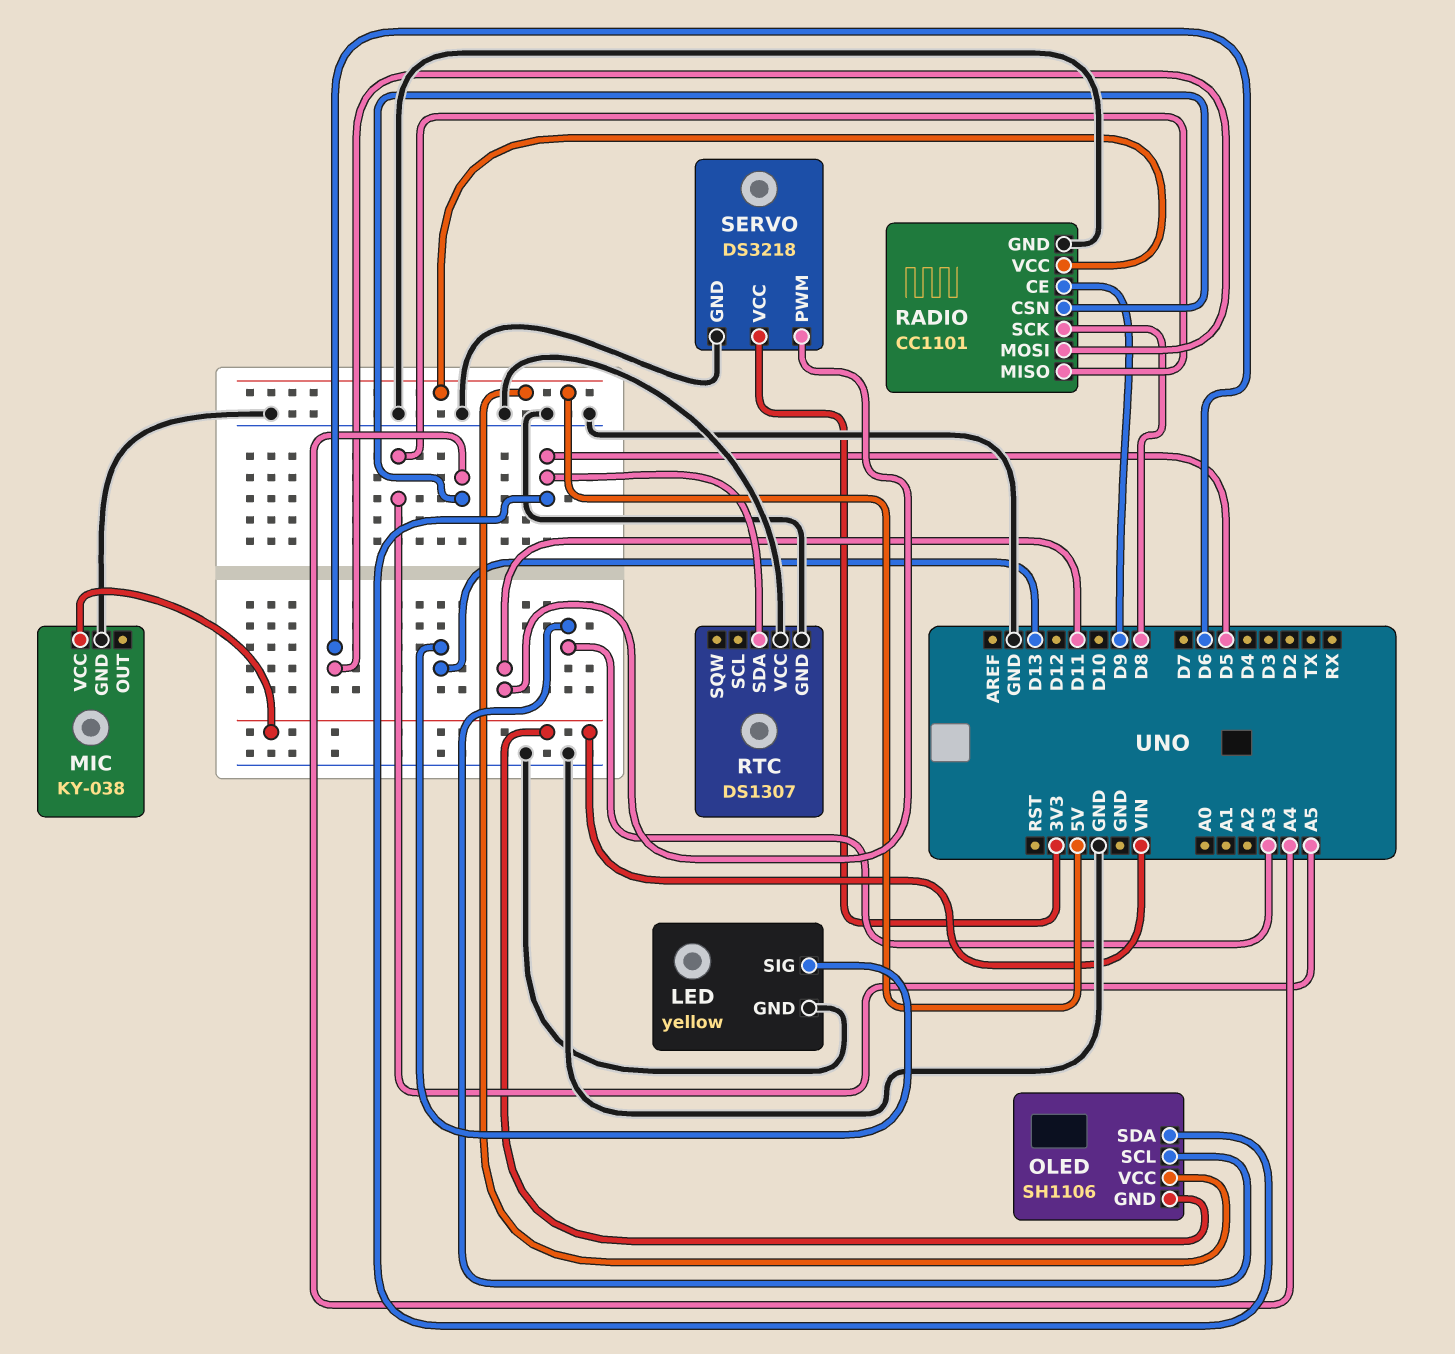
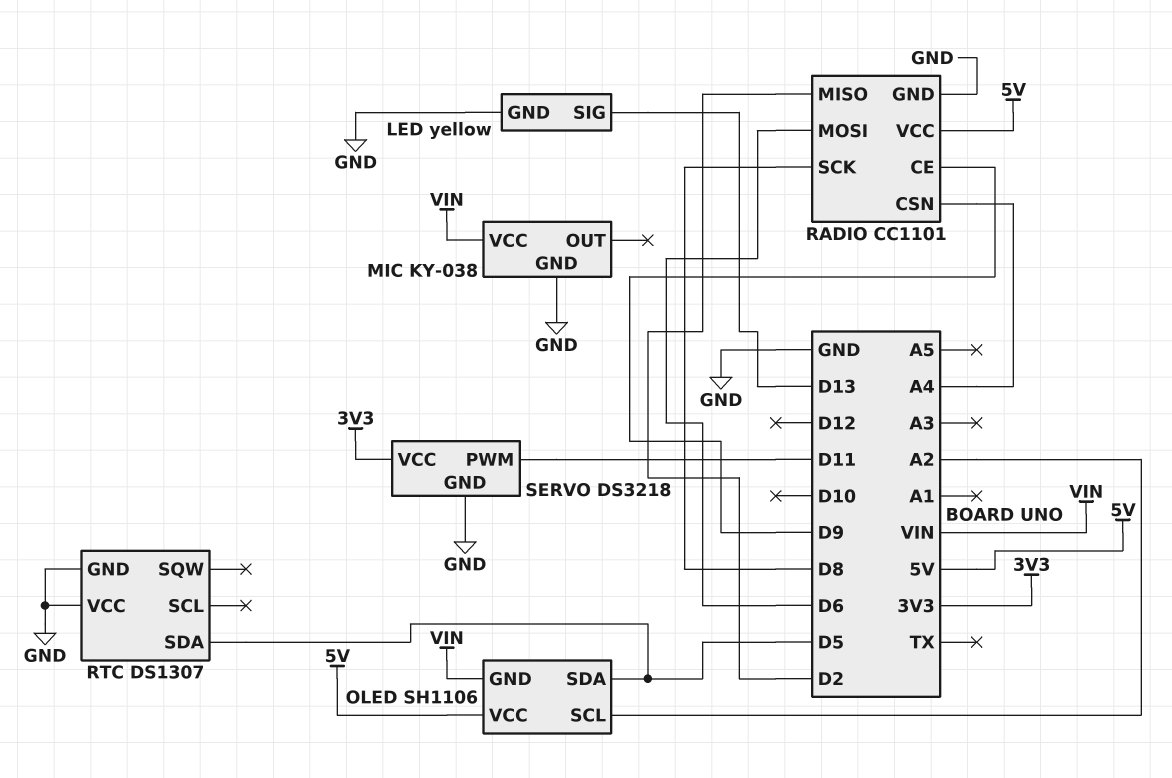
OLED pin SCL: A3 -> A2
RADIO pin MISO: A5 -> D2

